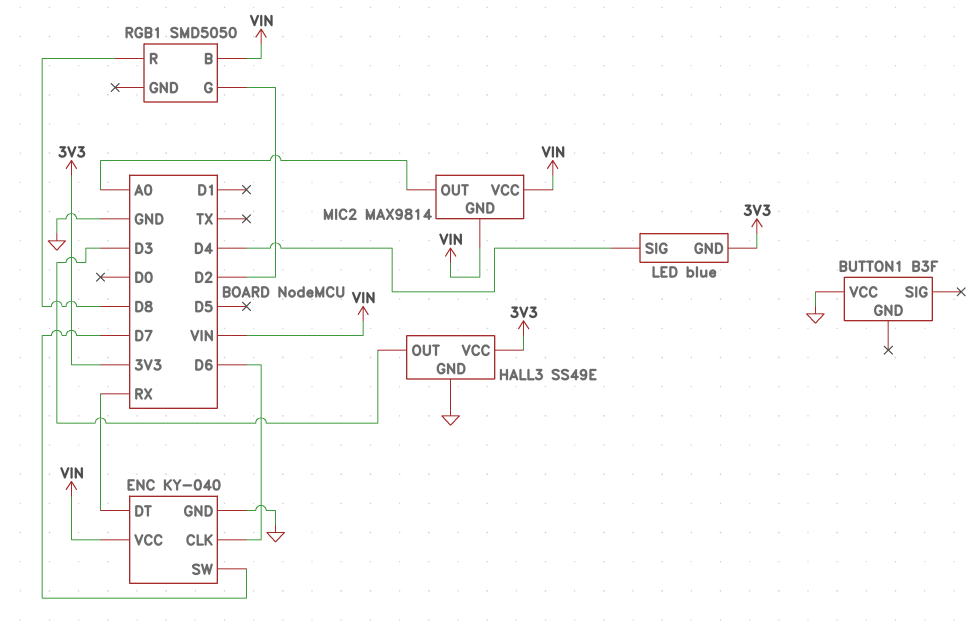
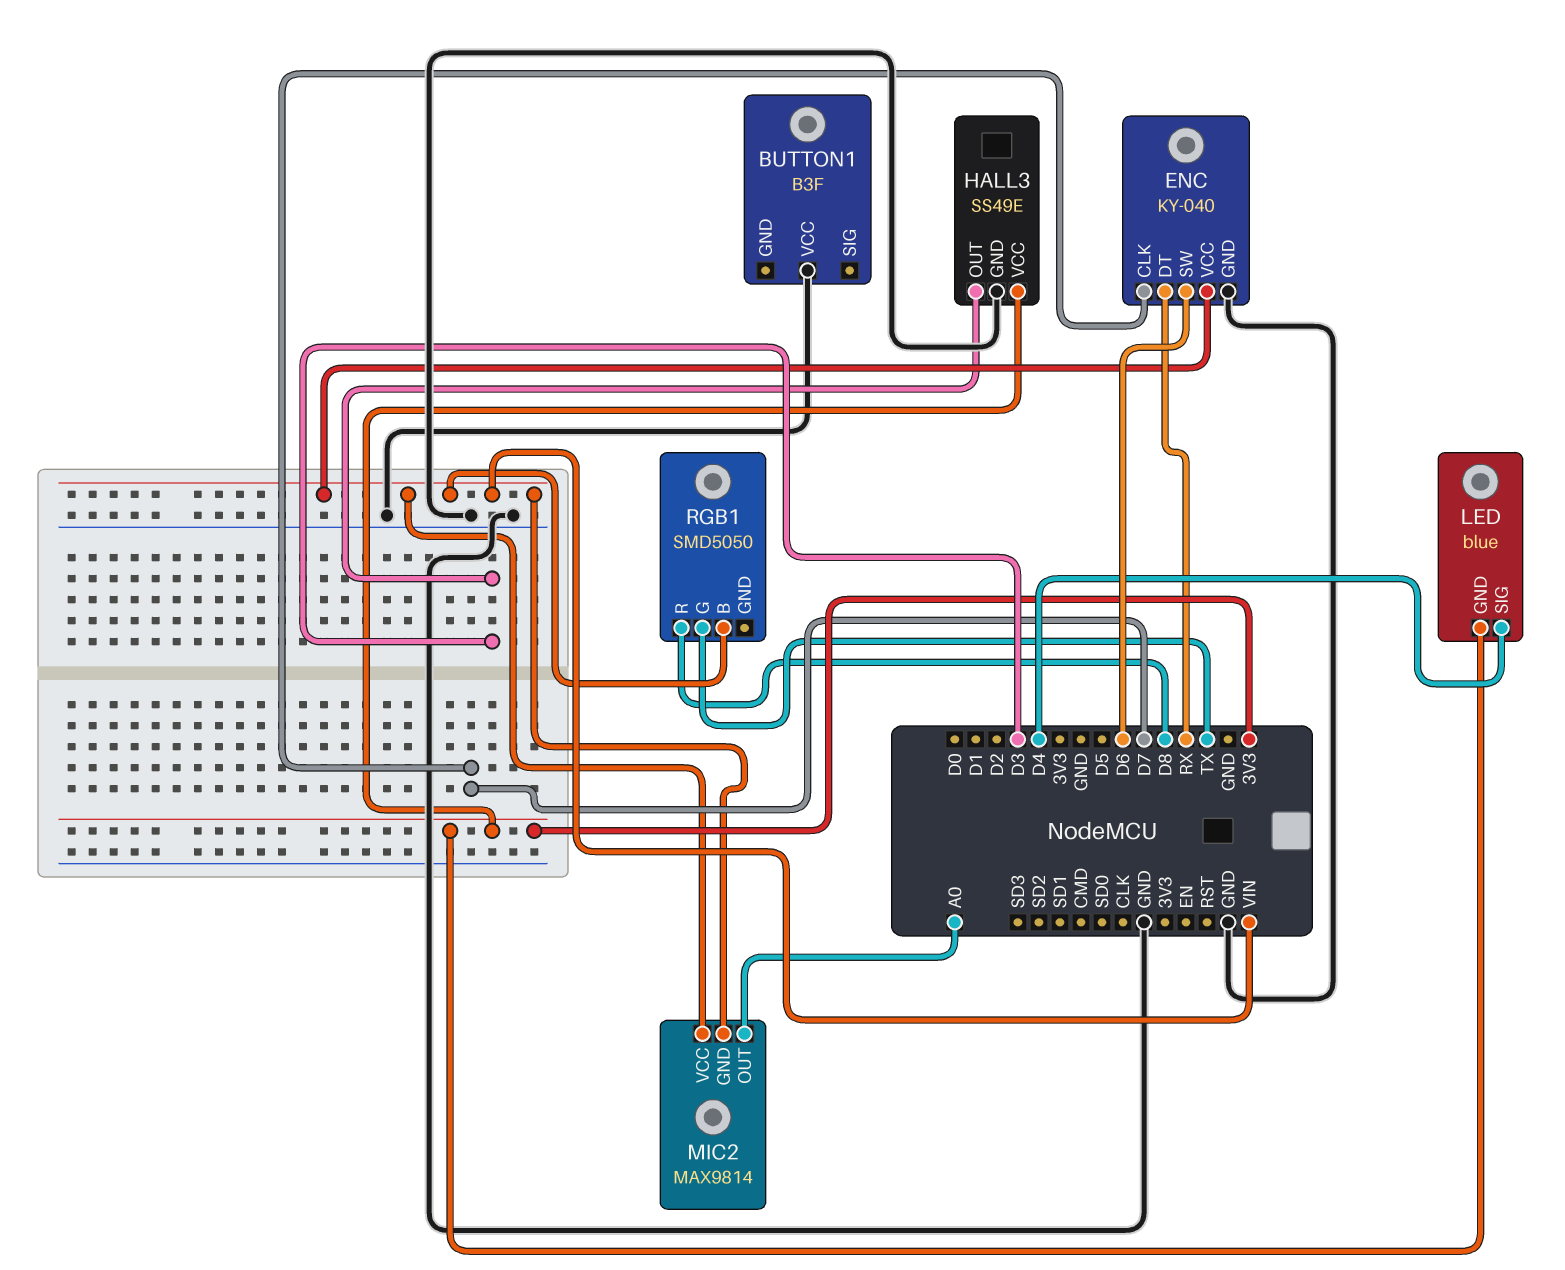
ENC pin CLK: D6 -> D7
ENC pin SW: D7 -> D6
RGB1 pin G: D2 -> TX

